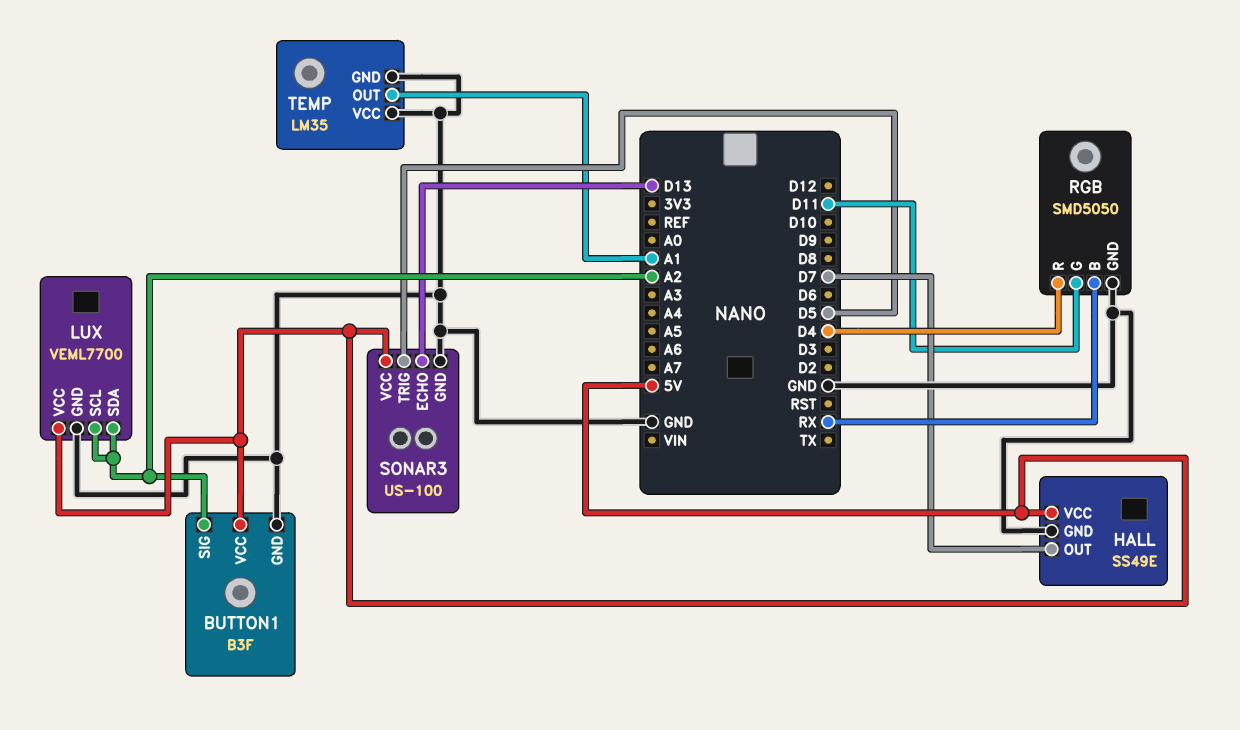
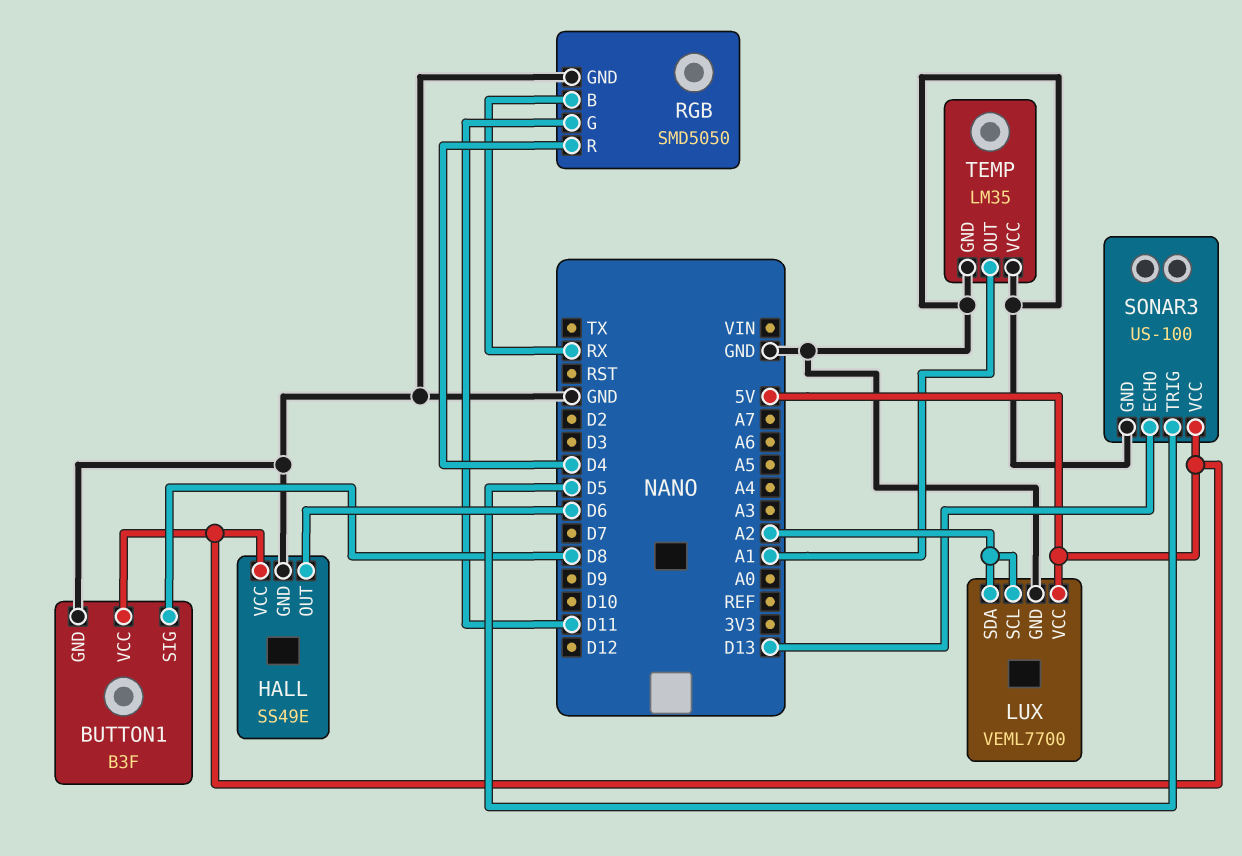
BUTTON1 pin SIG: A2 -> D8
HALL pin OUT: D7 -> D6

